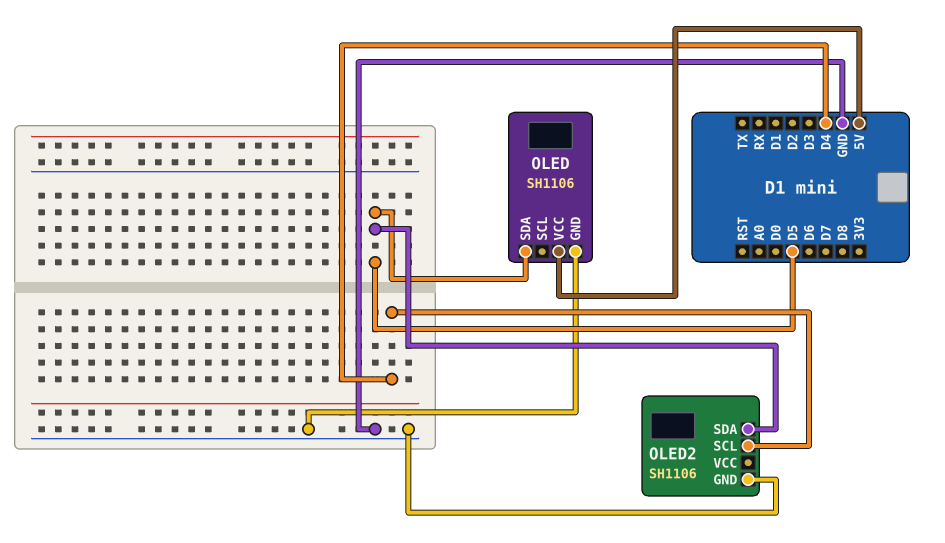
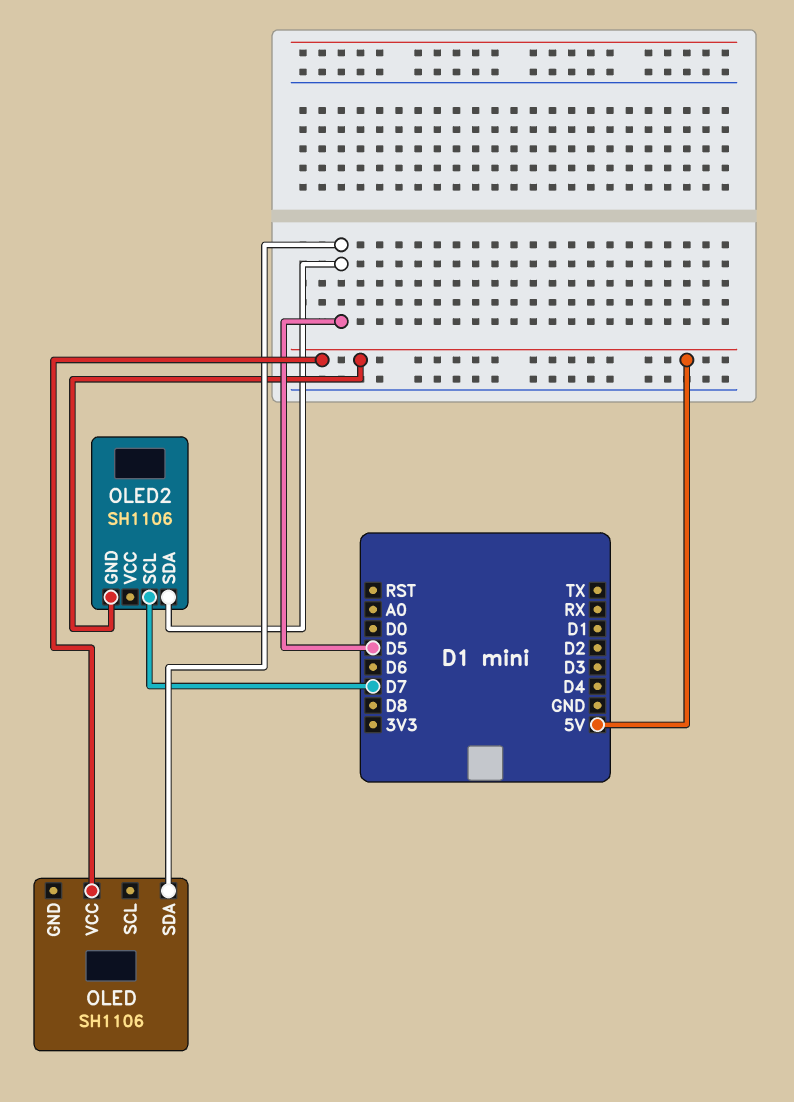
OLED pin GND: GND -> none
OLED2 pin GND: GND -> 5V
OLED2 pin SCL: D4 -> D7

